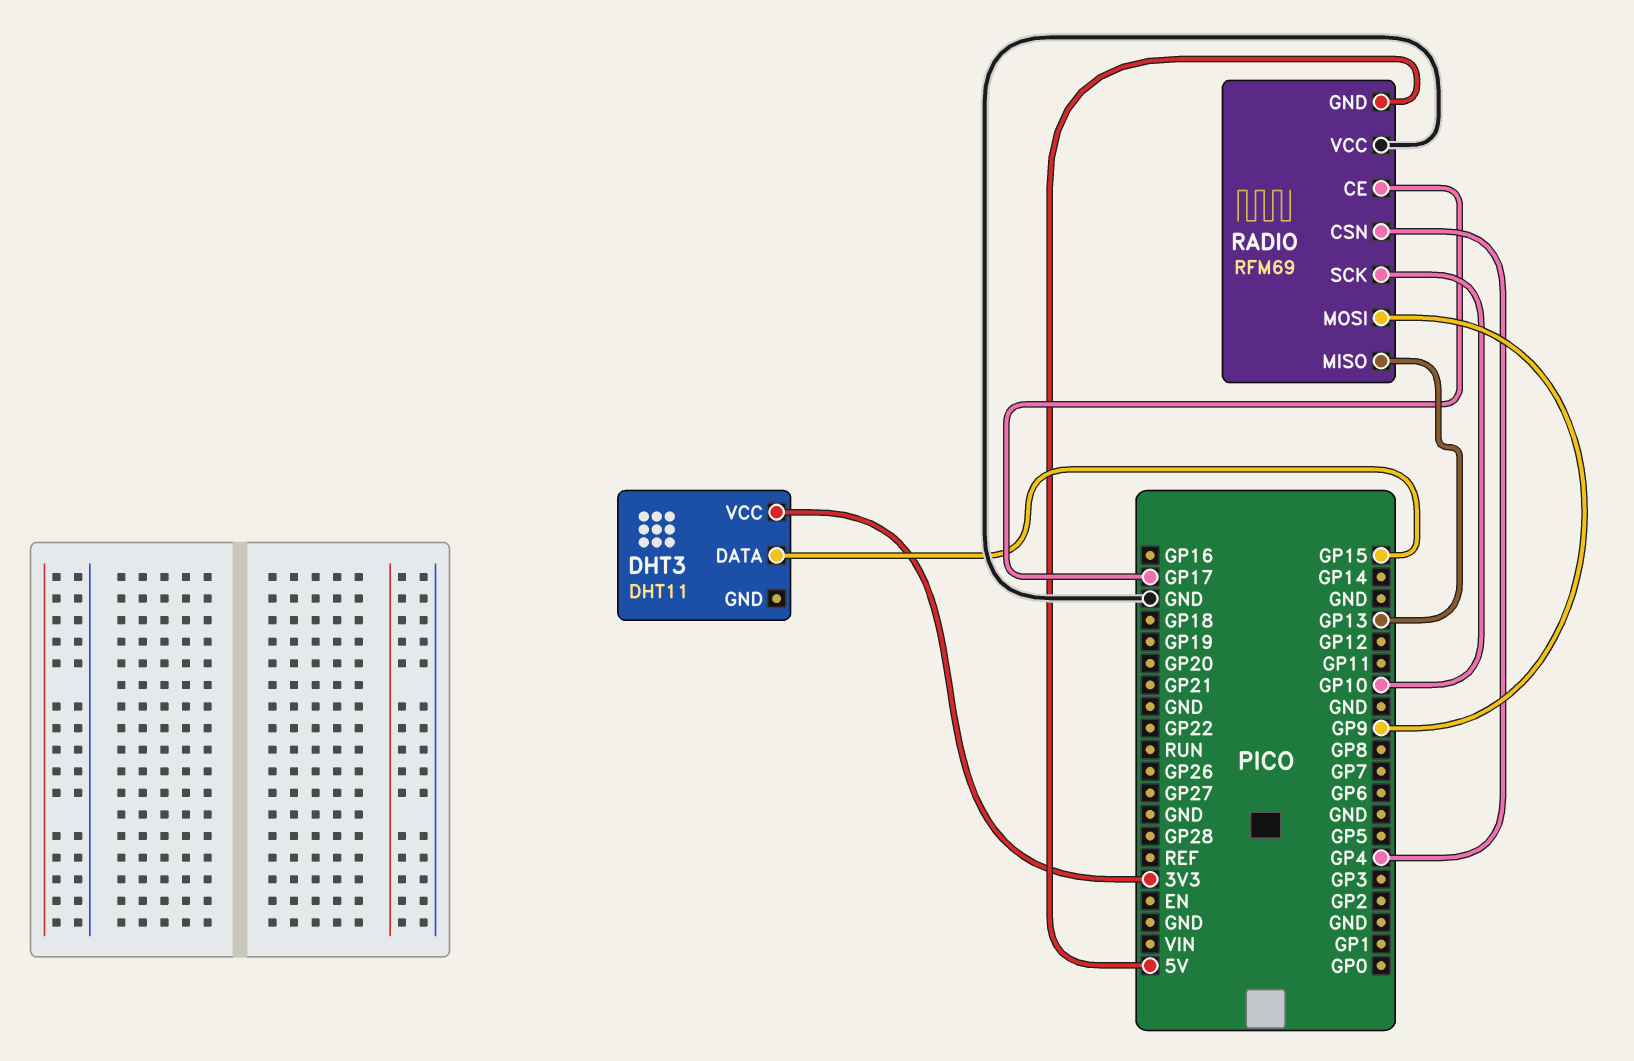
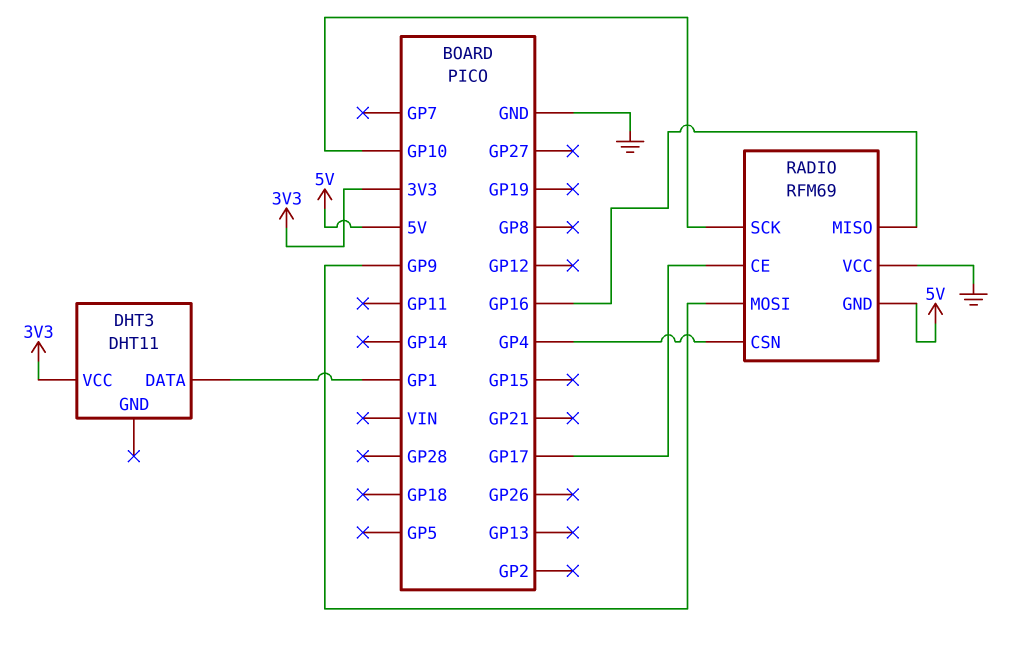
DHT3 pin DATA: GP15 -> GP1
RADIO pin MISO: GP13 -> GP16

